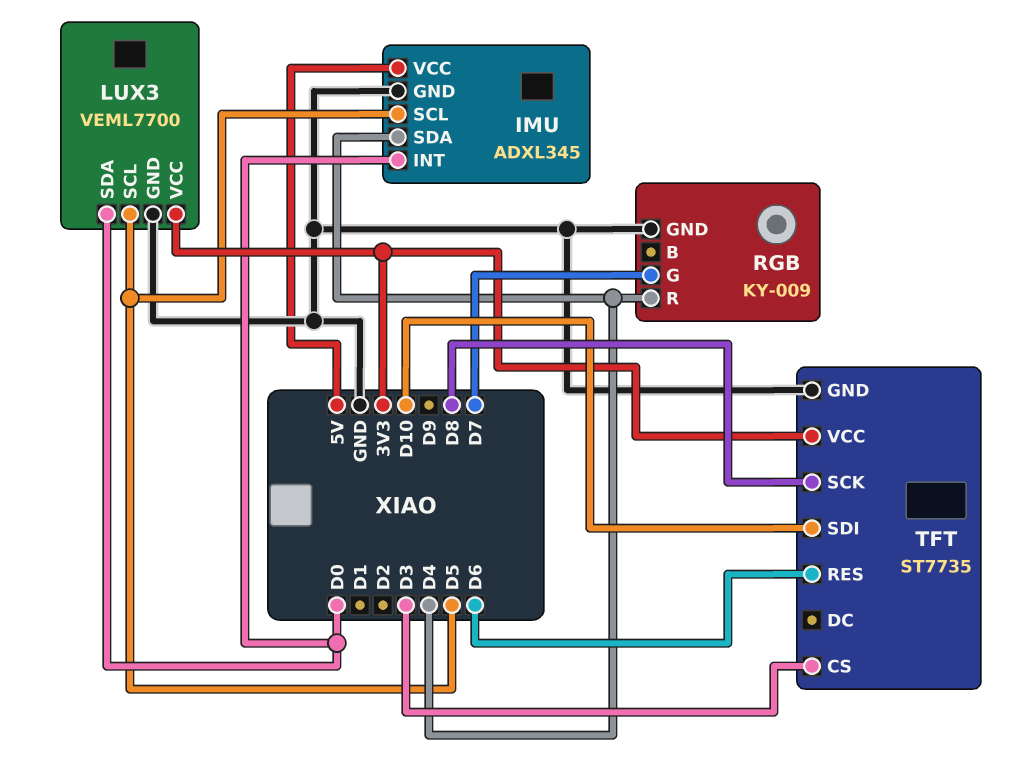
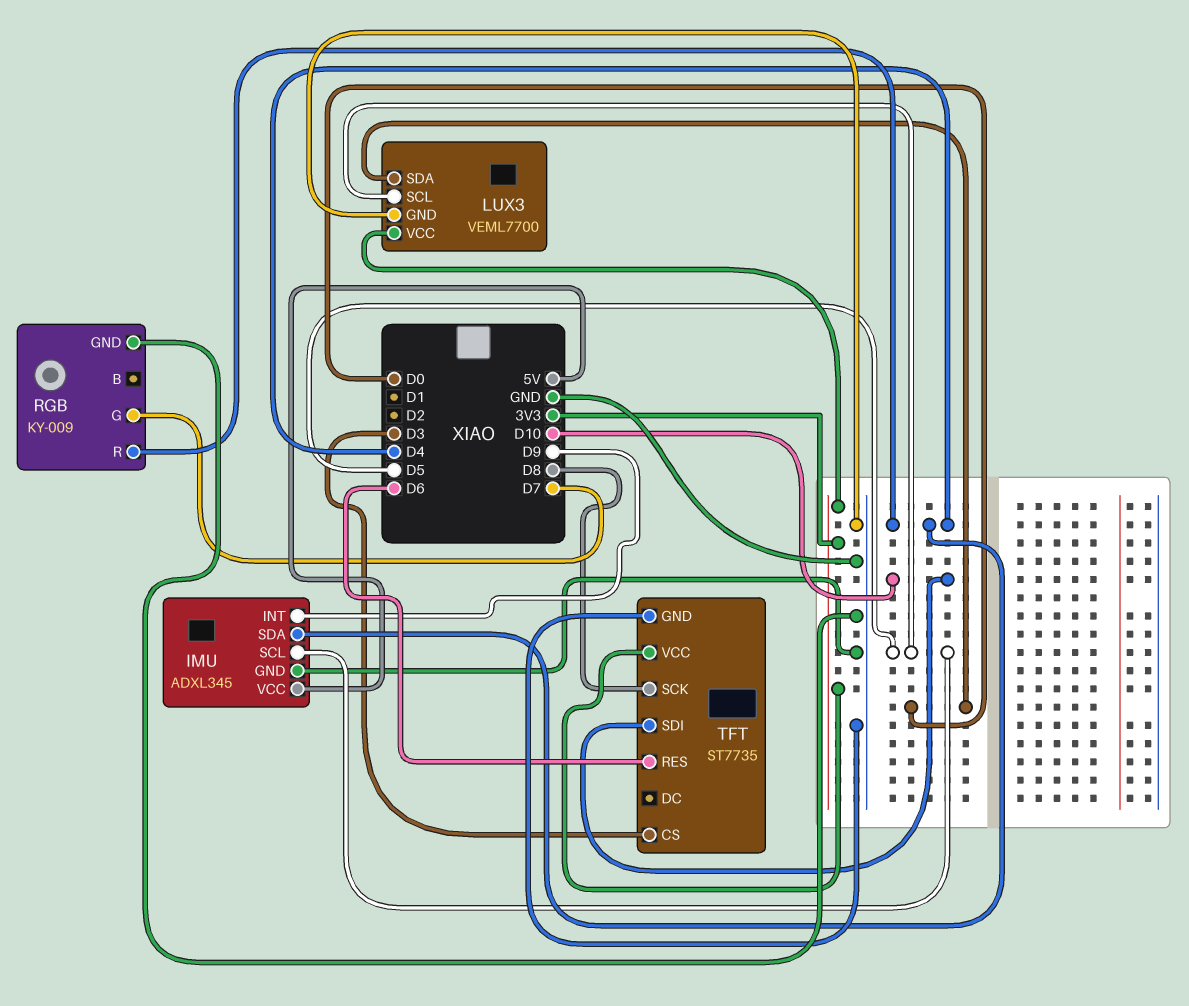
IMU pin INT: D0 -> D9

